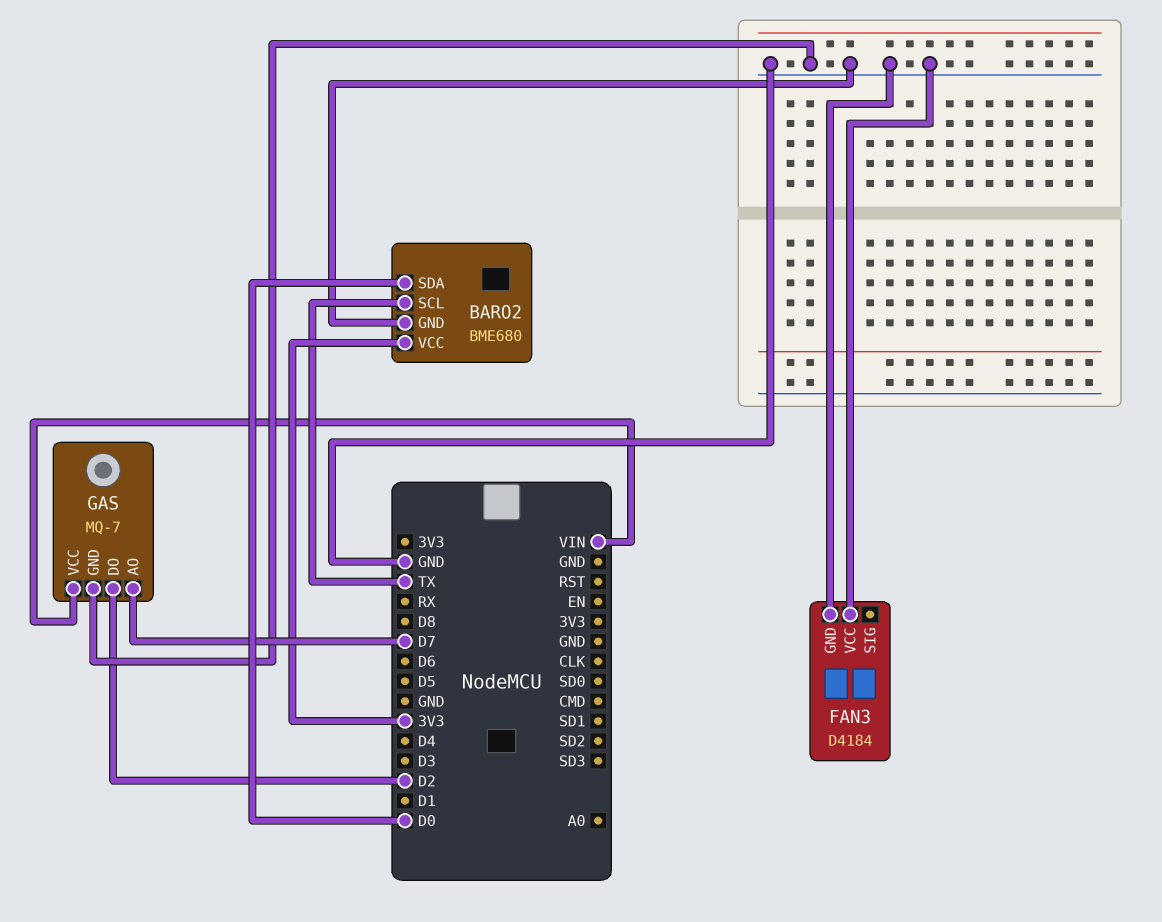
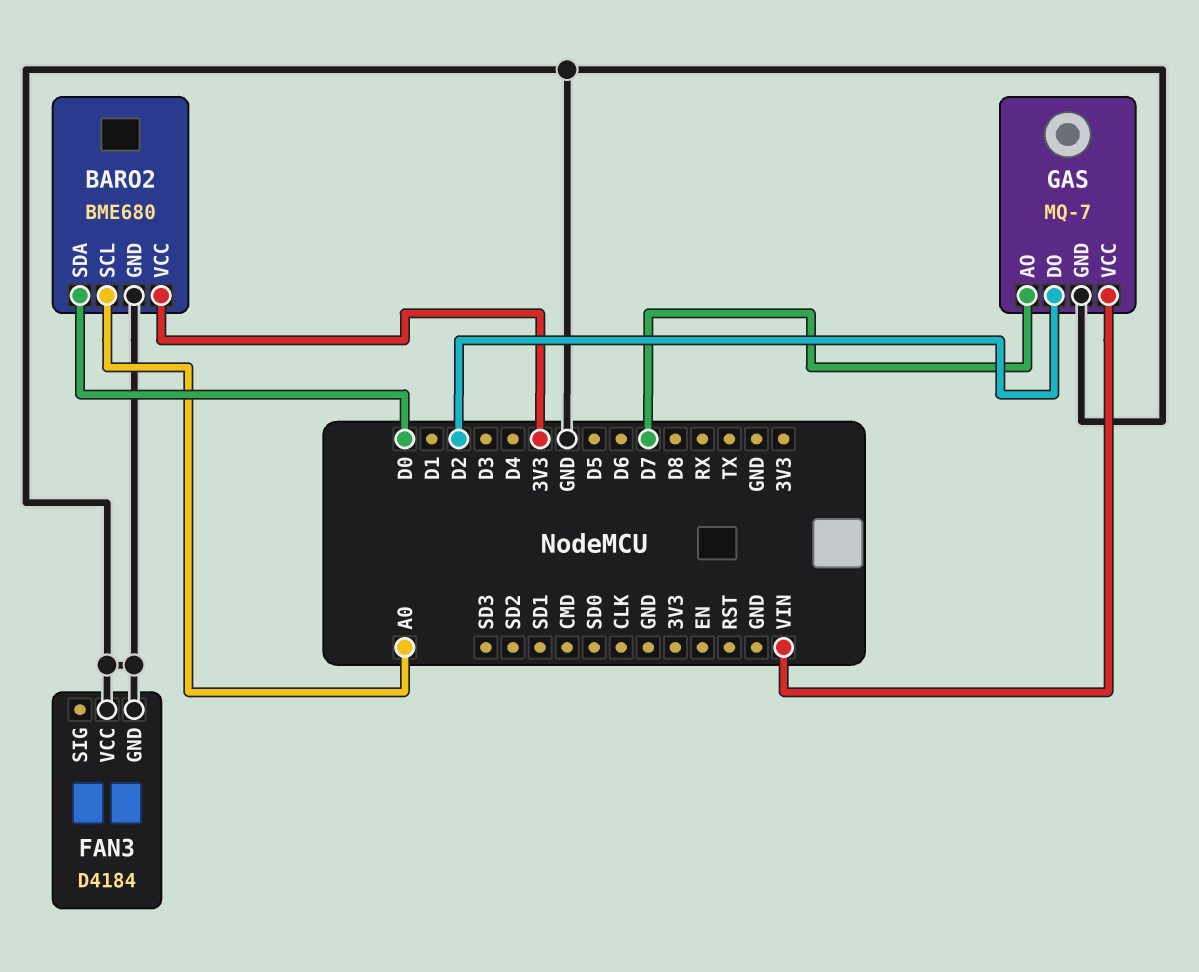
BARO2 pin SCL: TX -> A0

